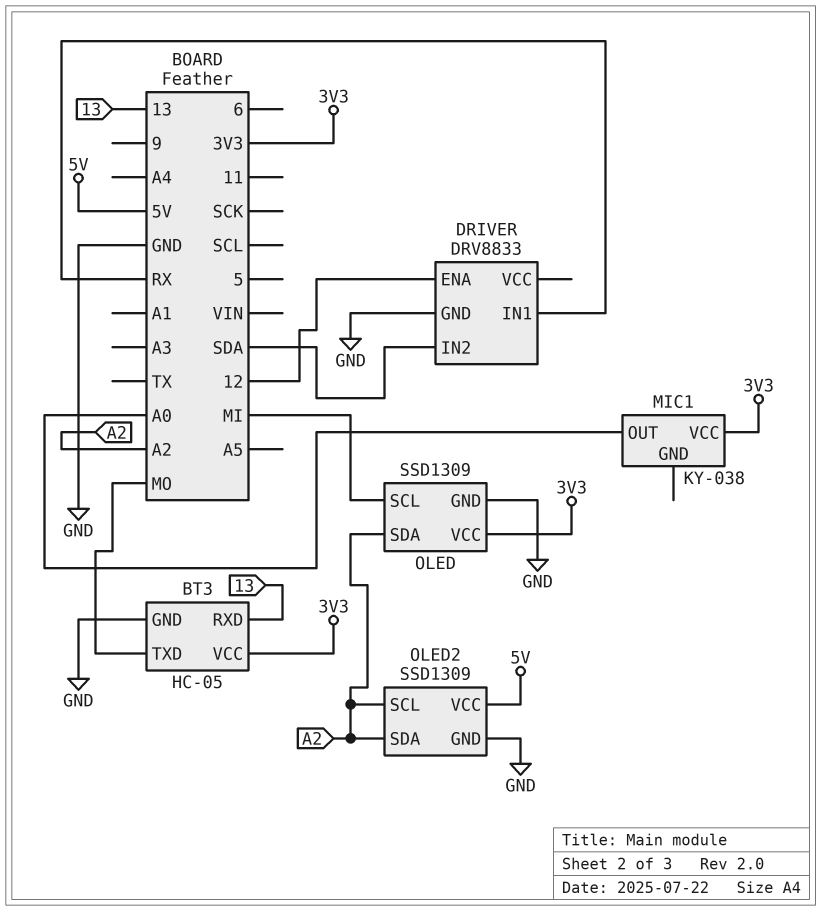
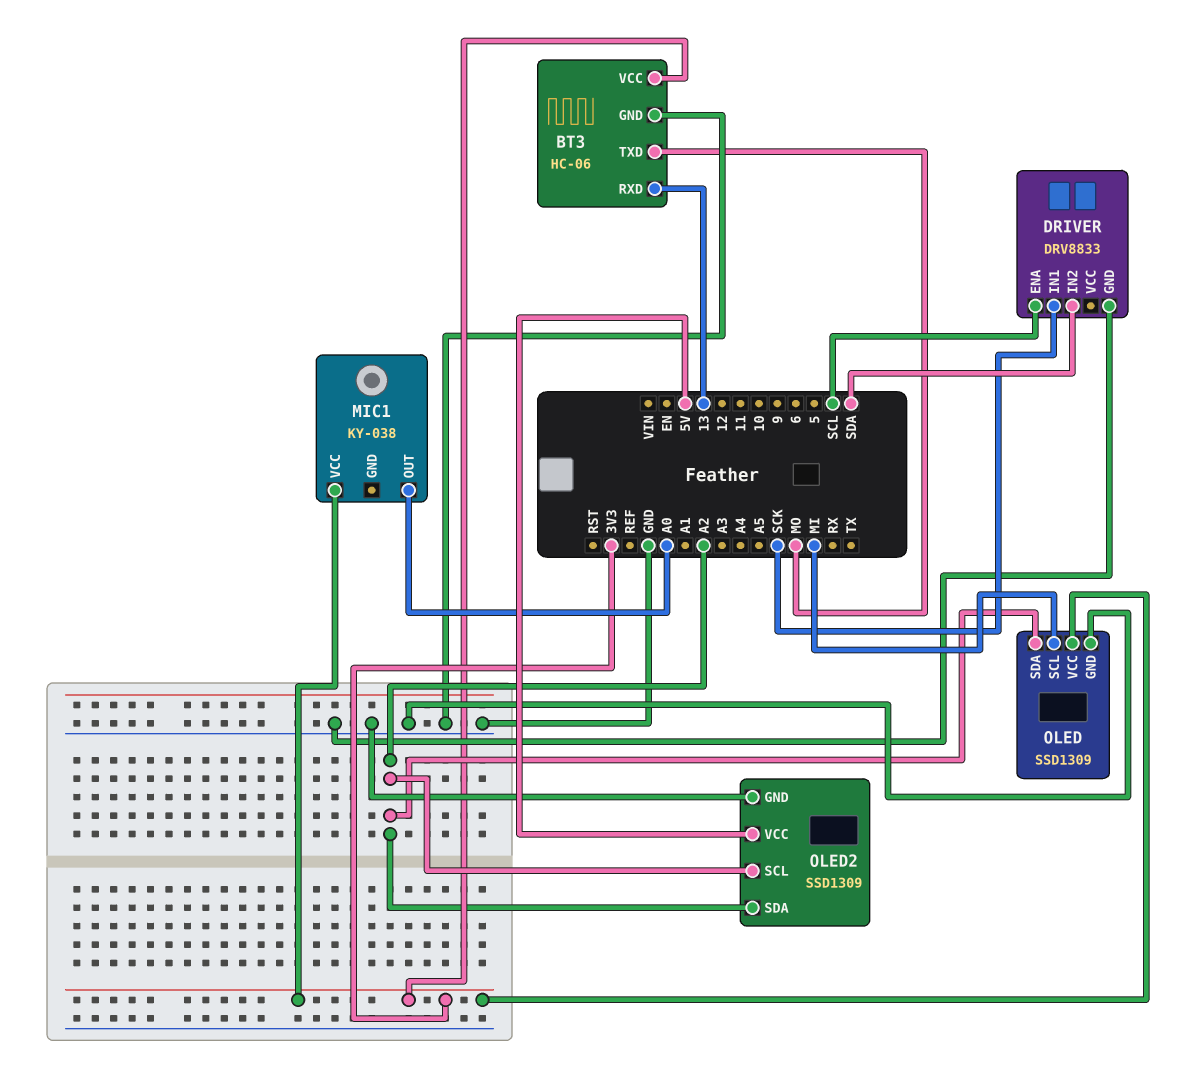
BT3: HC-05 -> HC-06
DRIVER pin ENA: 12 -> SCL
DRIVER pin IN1: RX -> SCK

